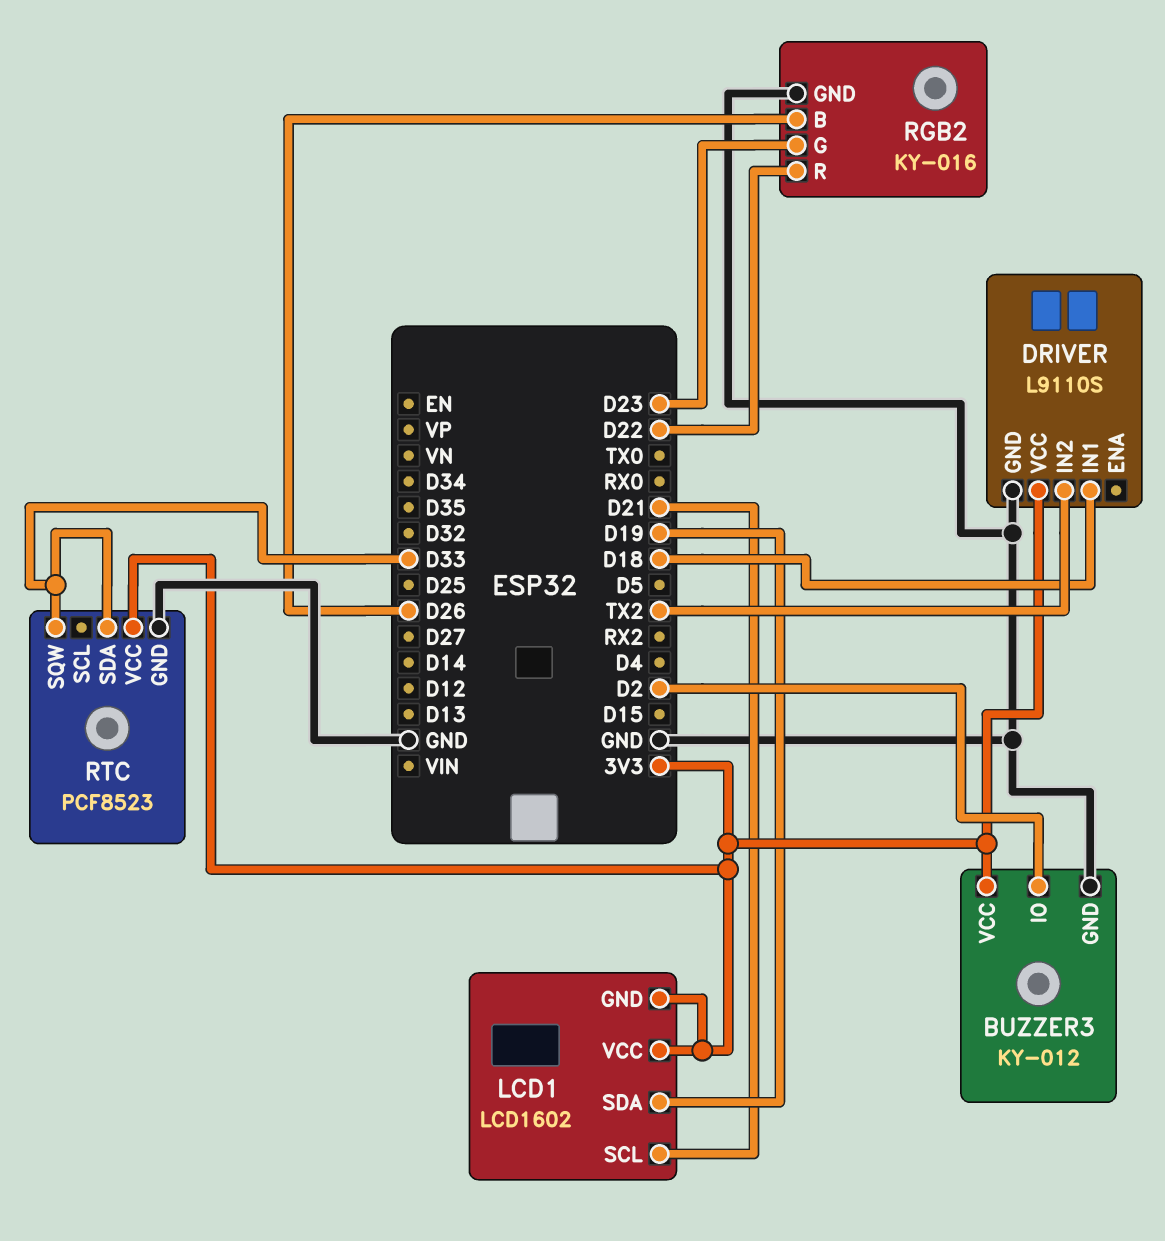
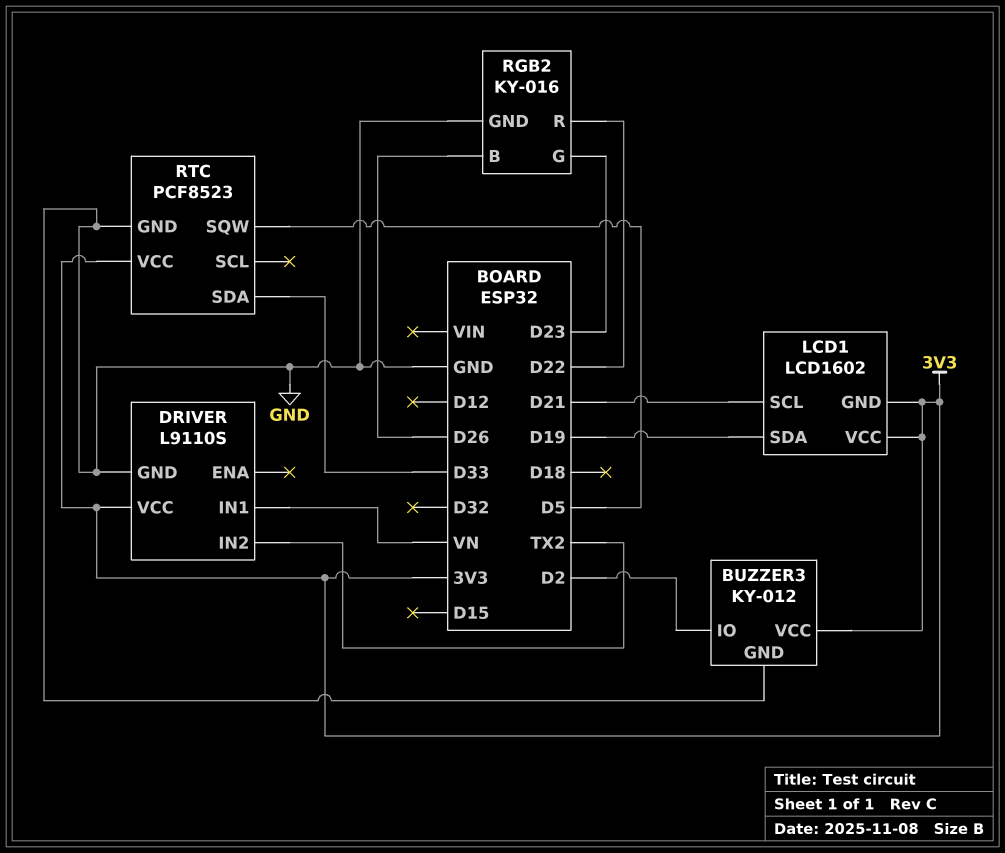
DRIVER pin IN1: D18 -> VN
RTC pin SQW: D33 -> D5

